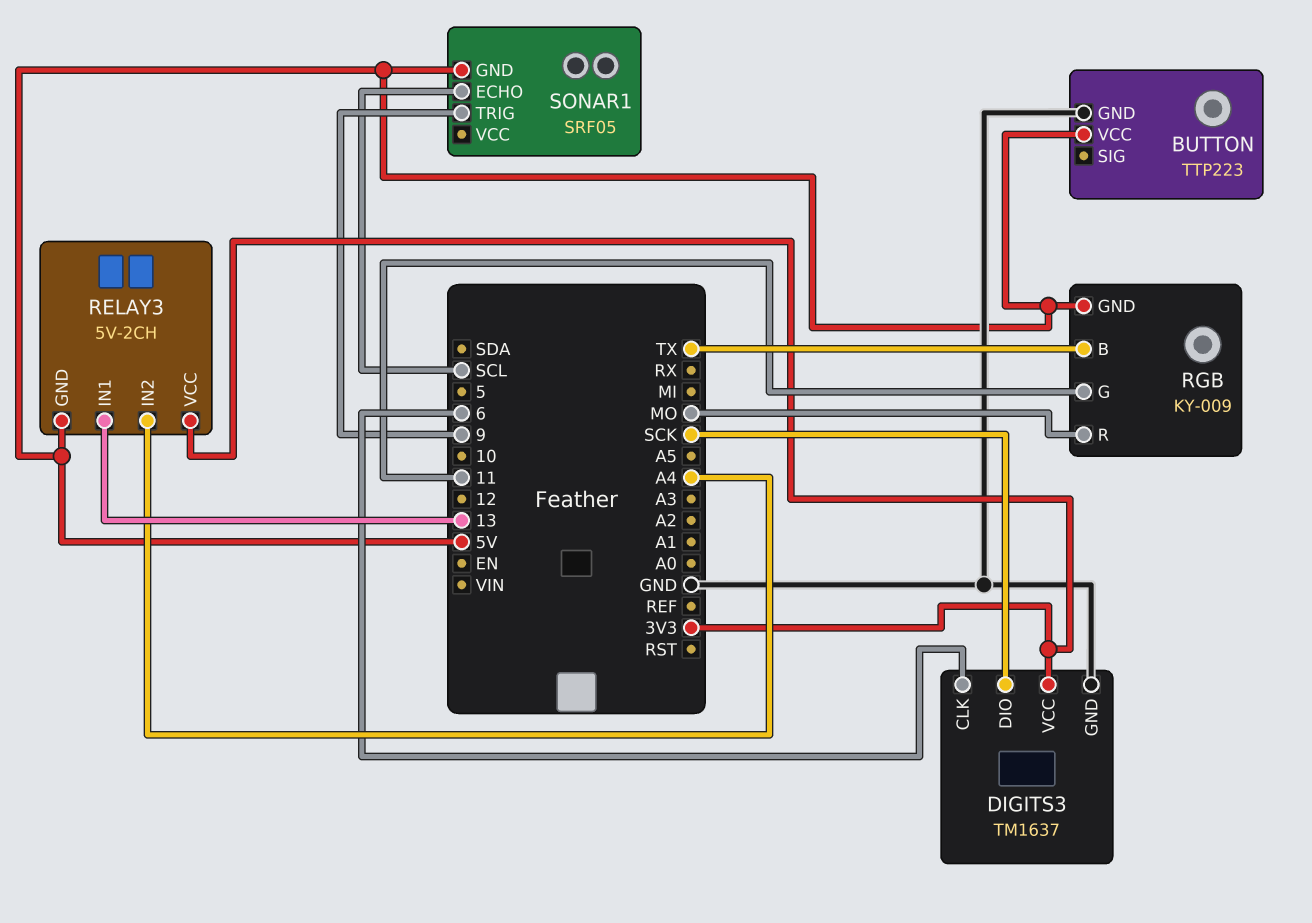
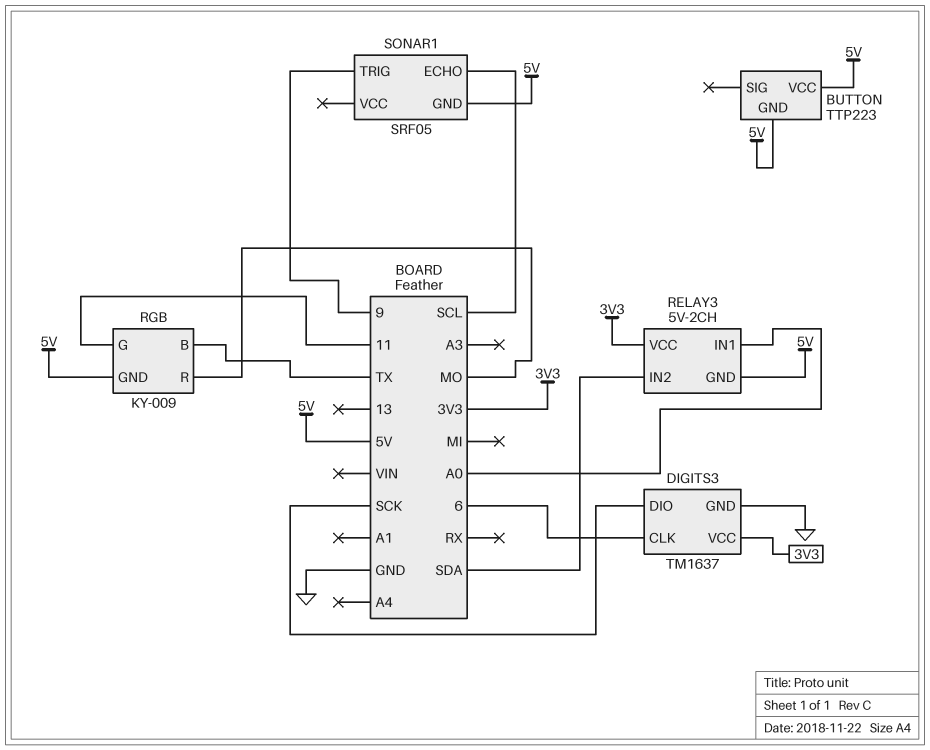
BUTTON pin GND: GND -> 5V
RELAY3 pin IN1: 13 -> A0
RELAY3 pin IN2: A4 -> SDA

